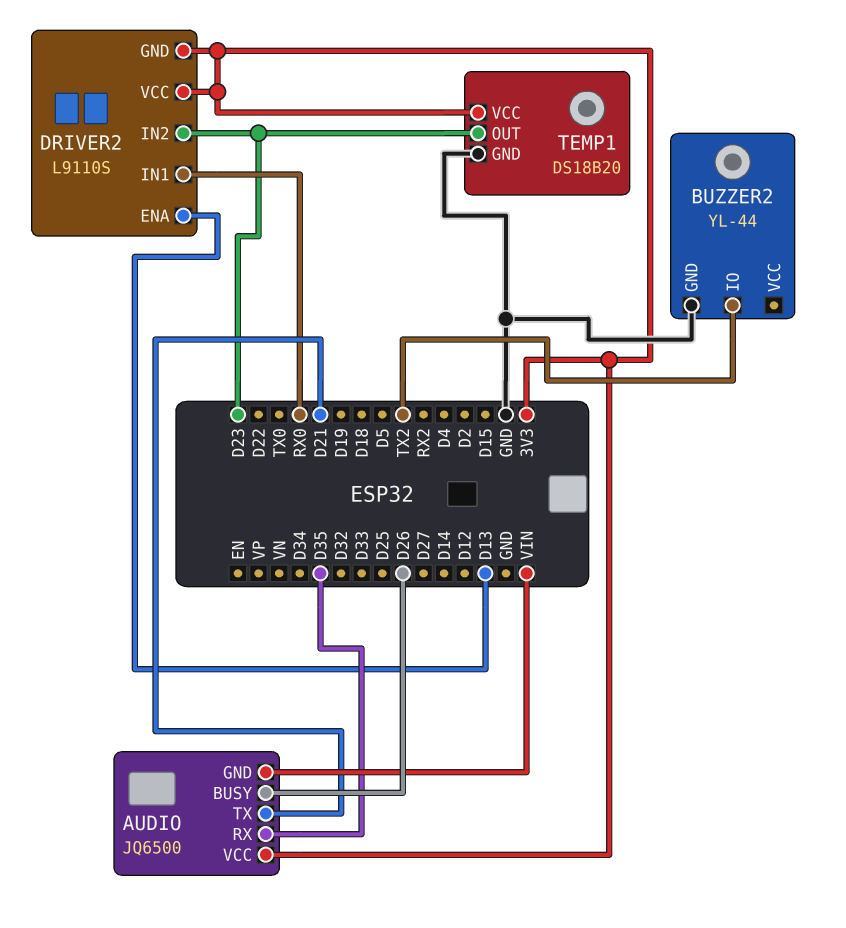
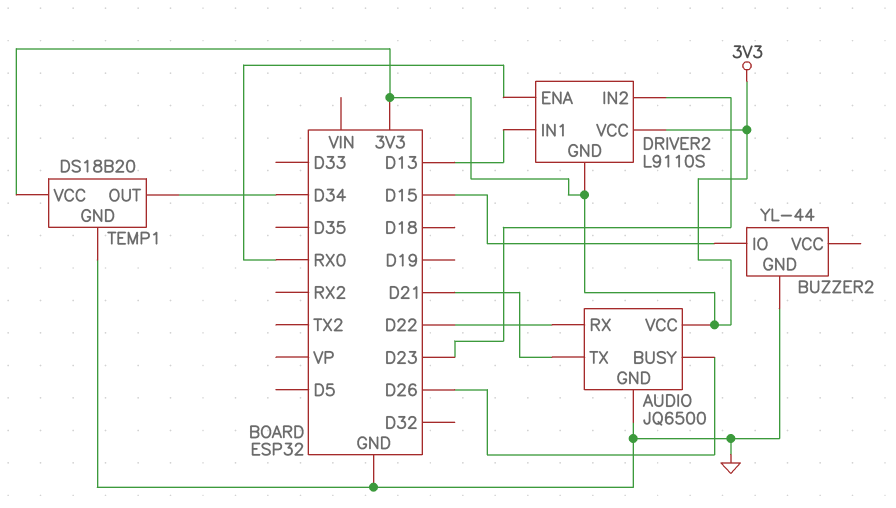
AUDIO pin GND: VIN -> GND
AUDIO pin RX: D35 -> D22
BUZZER2 pin IO: TX2 -> D15
DRIVER2 pin ENA: D13 -> RX0
DRIVER2 pin IN1: RX0 -> D13
TEMP1 pin OUT: D23 -> D34

